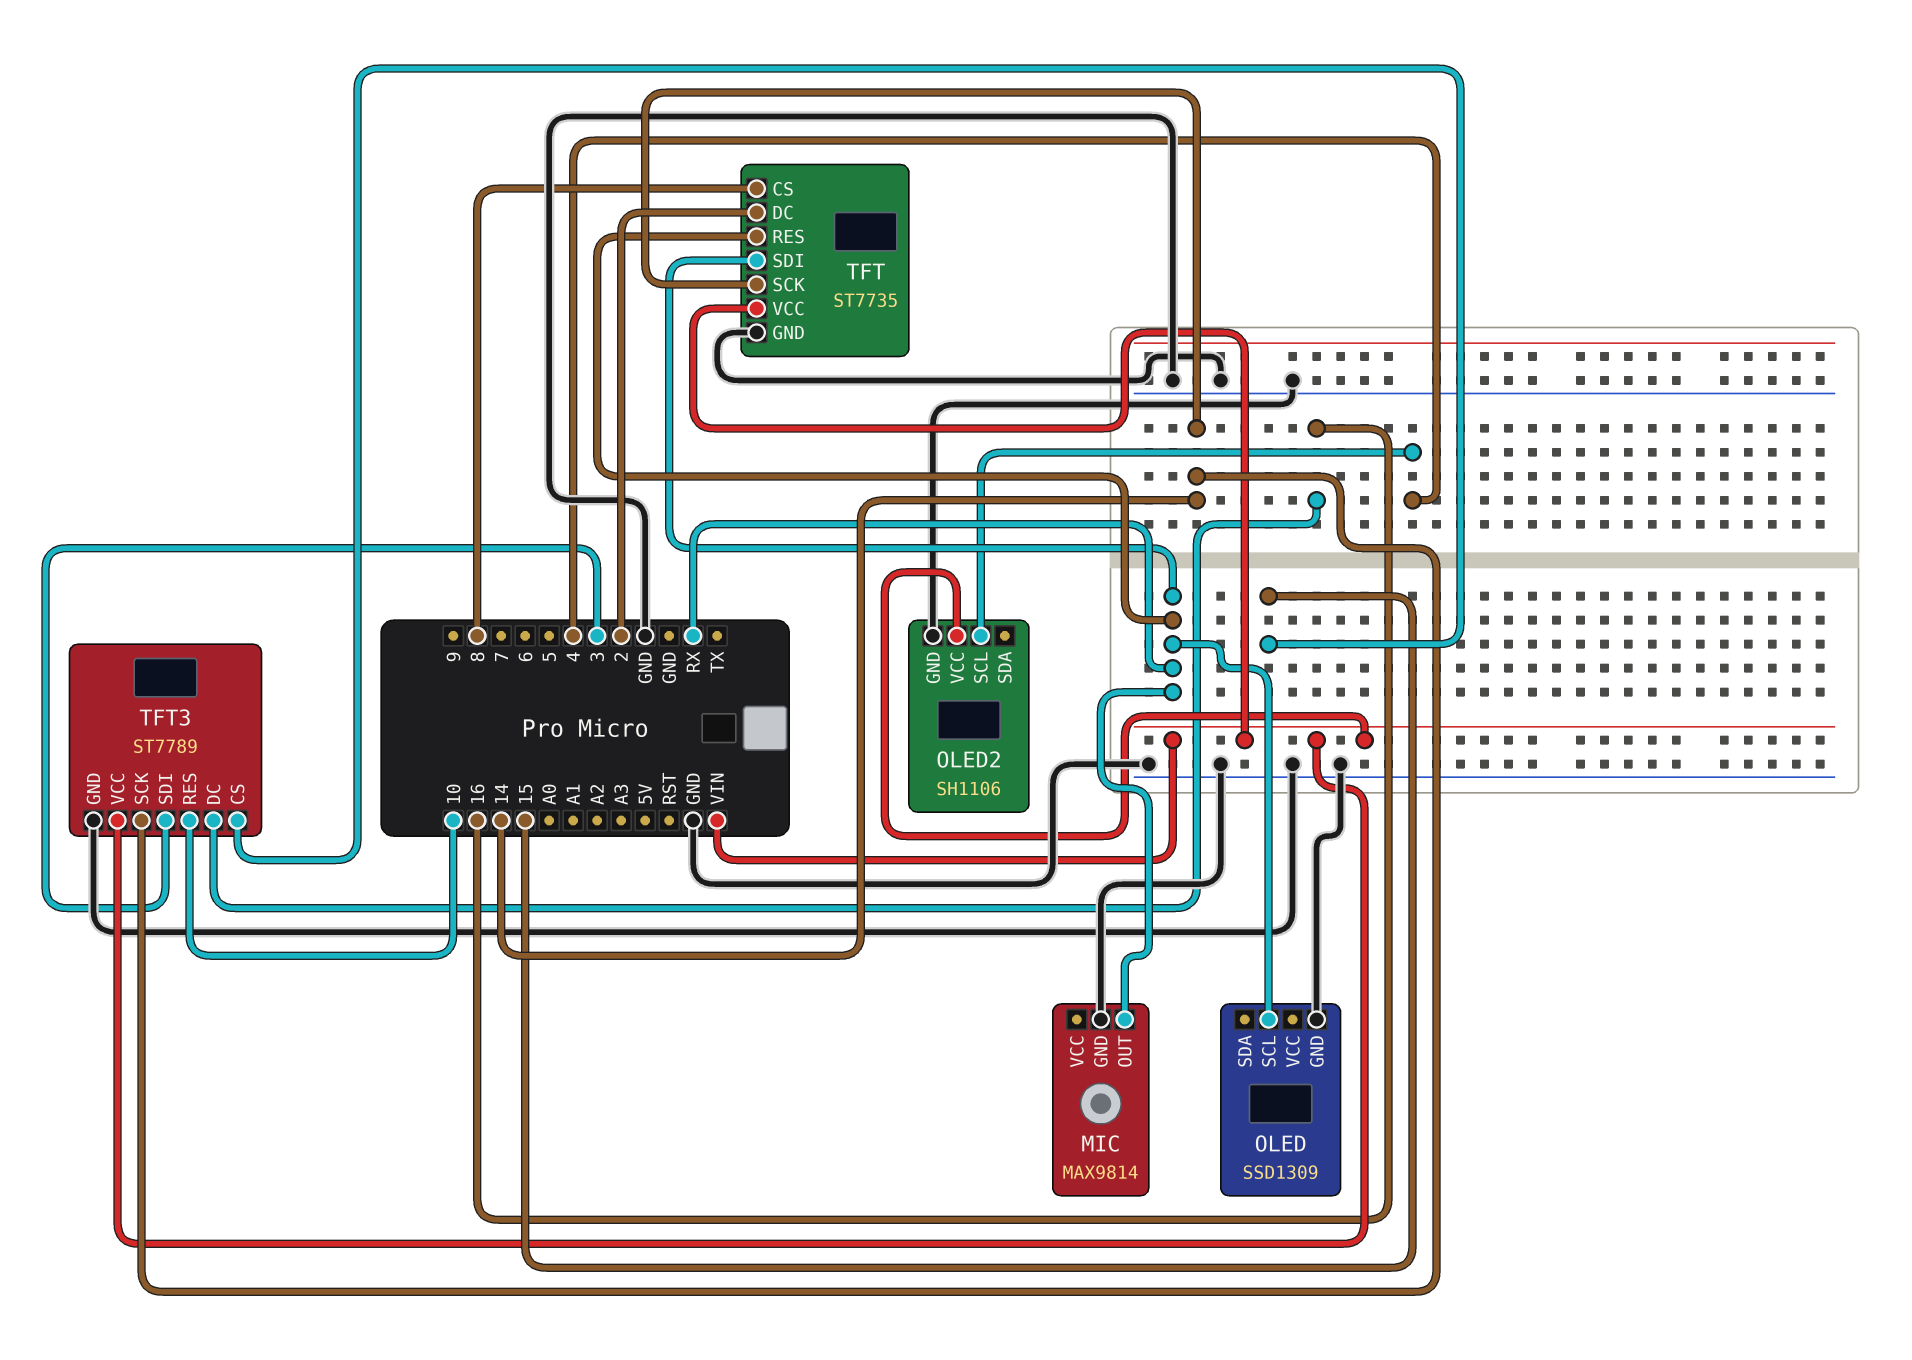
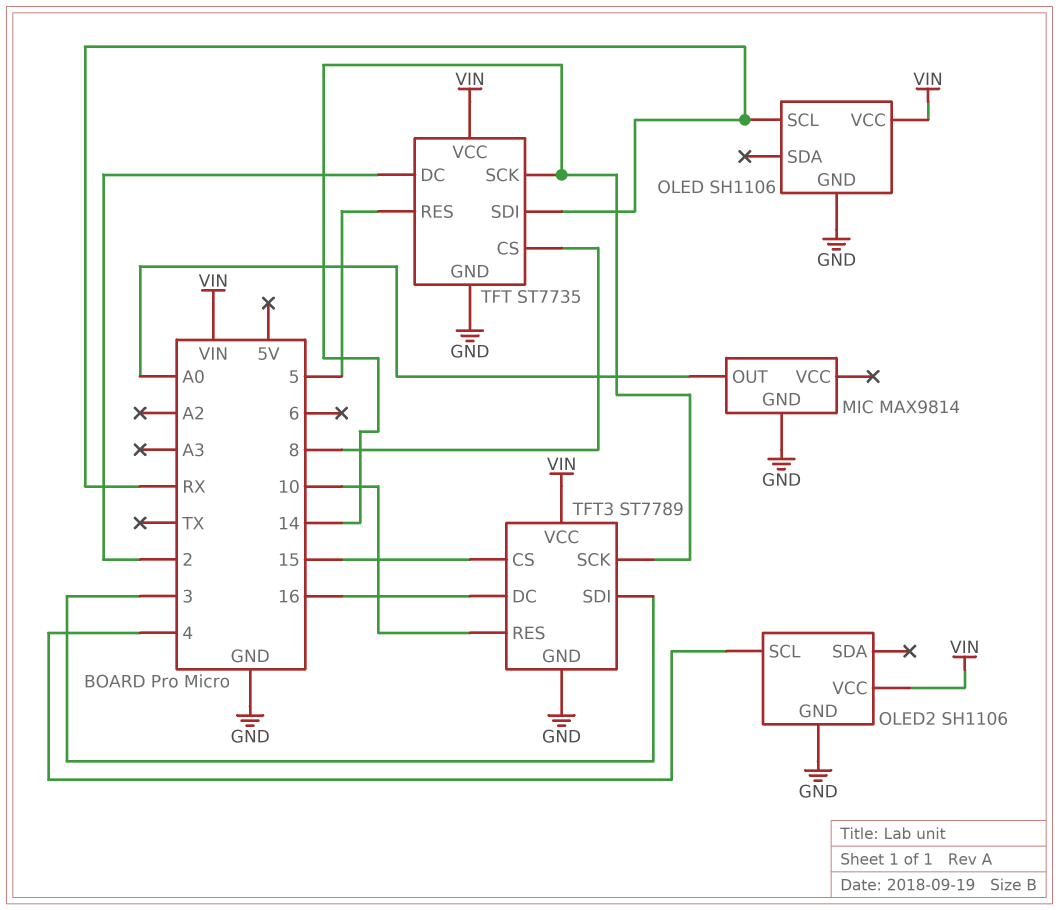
MIC pin OUT: RX -> A0
OLED: SSD1309 -> SH1106
OLED pin VCC: none -> VIN
TFT pin RES: RX -> 5

